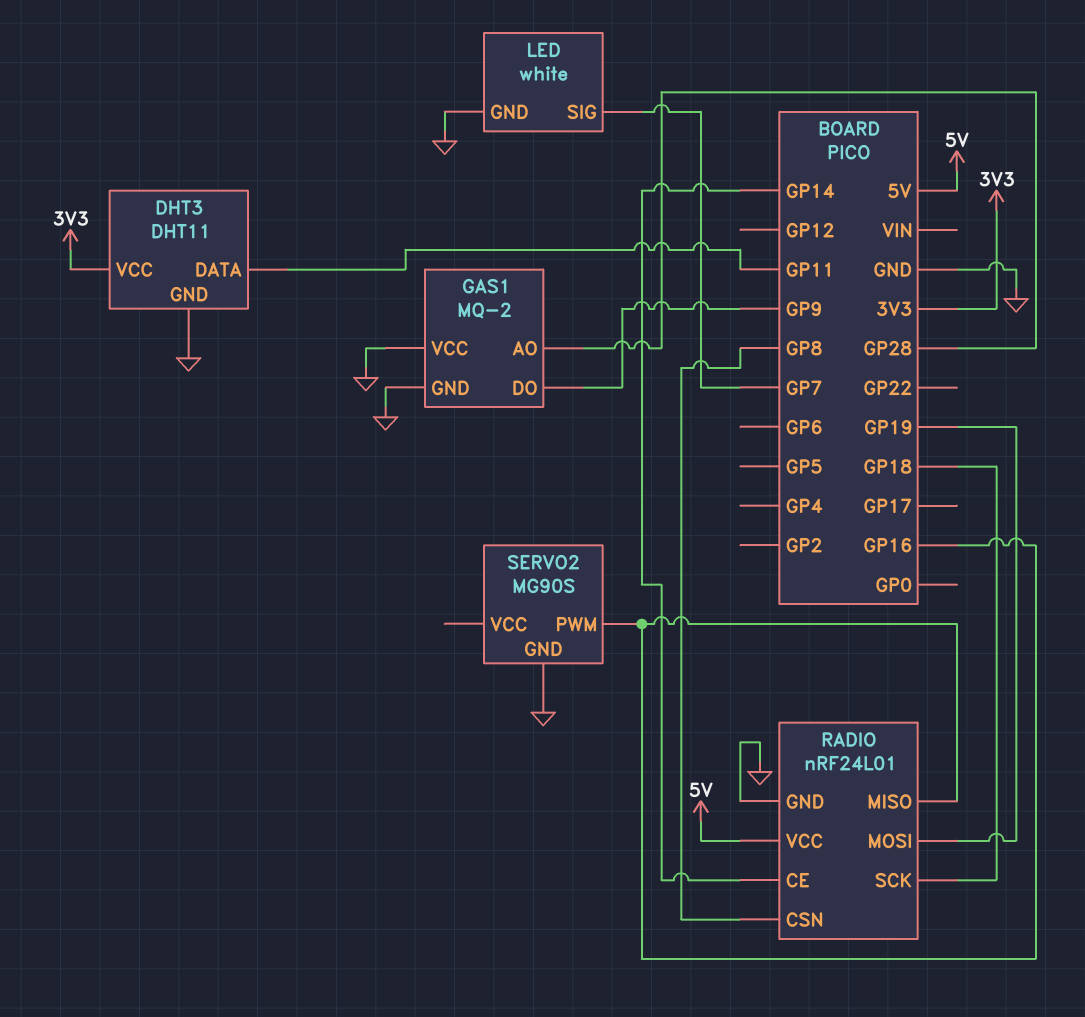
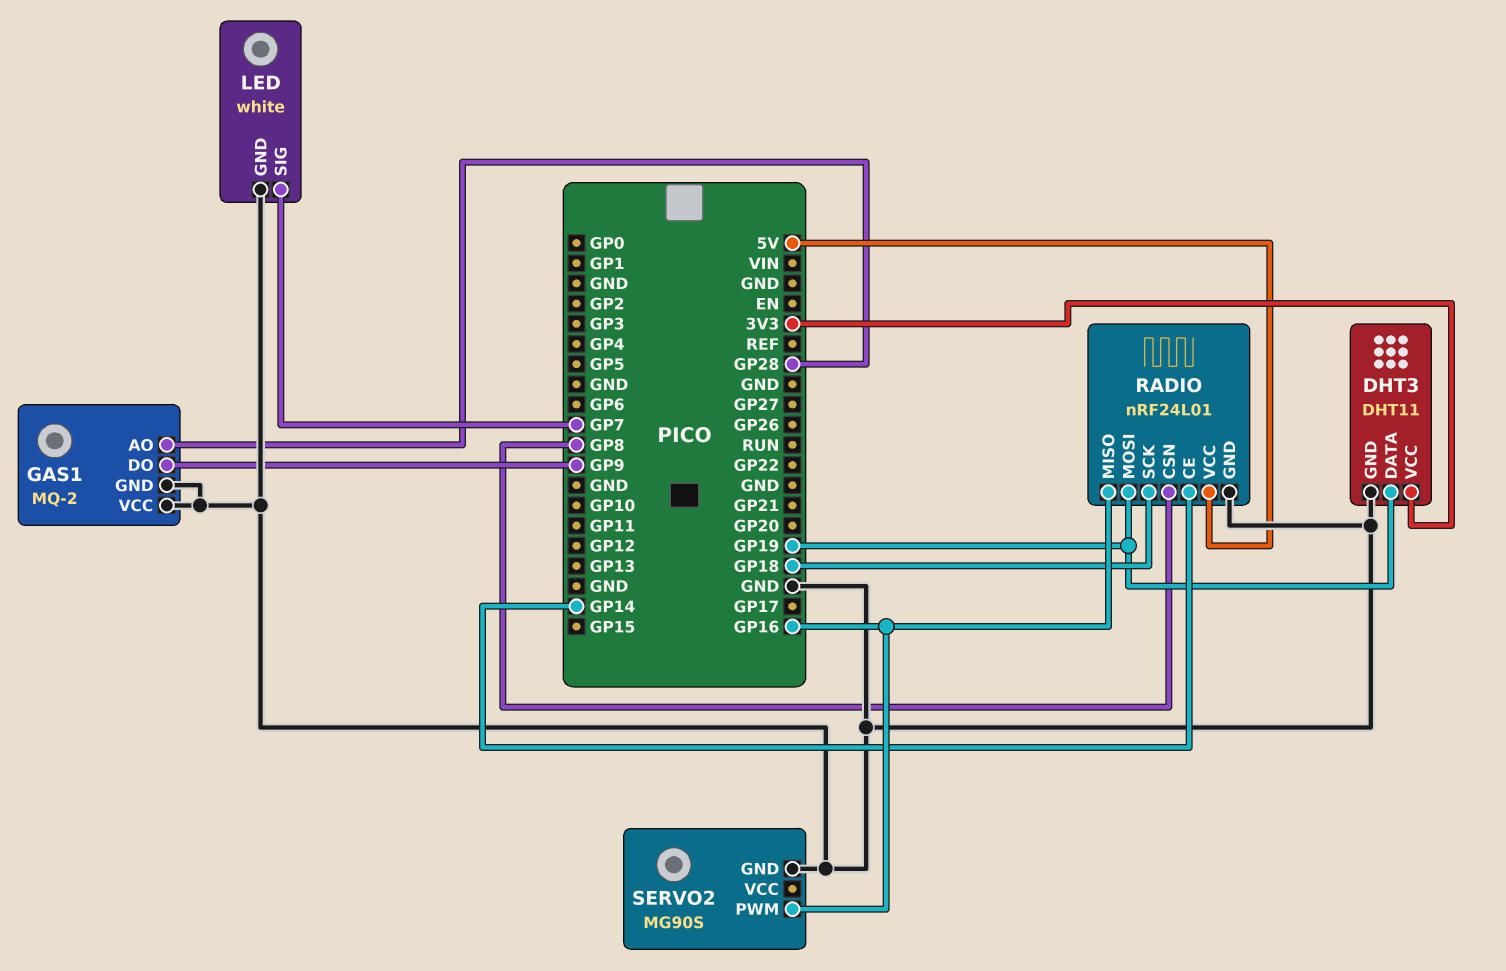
DHT3 pin DATA: GP11 -> GP19

